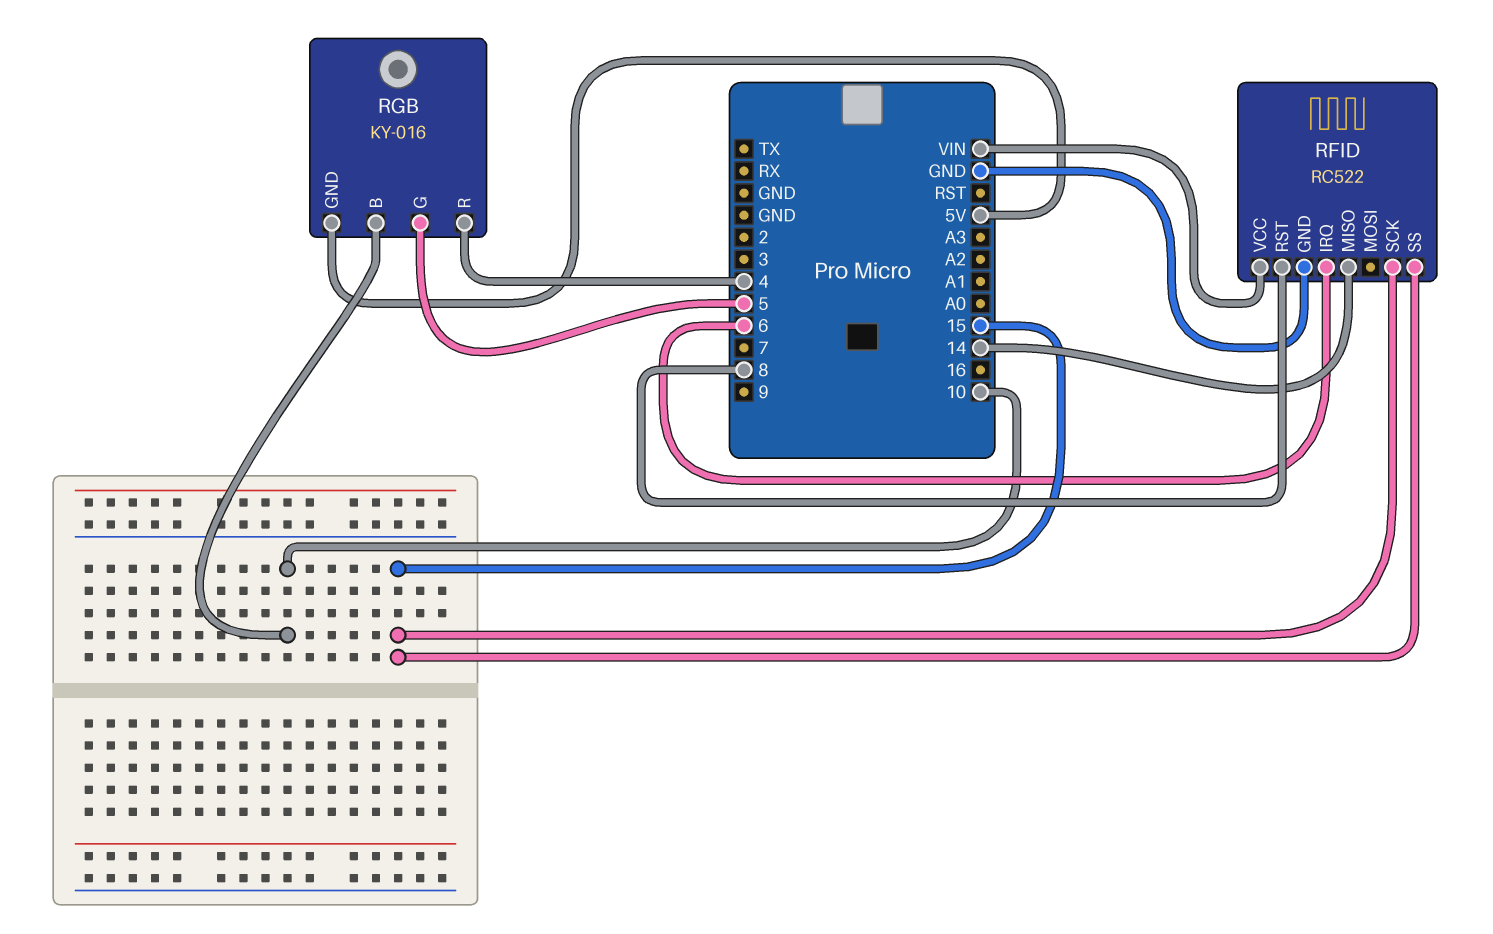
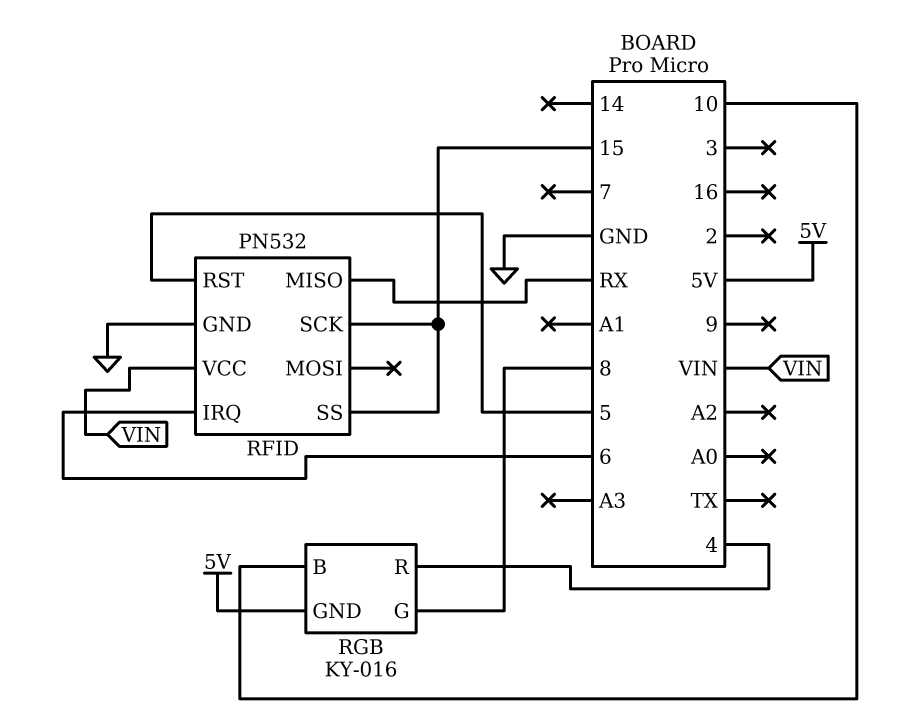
RFID: RC522 -> PN532
RFID pin MISO: 14 -> RX
RFID pin RST: 8 -> 5
RGB pin G: 5 -> 8

